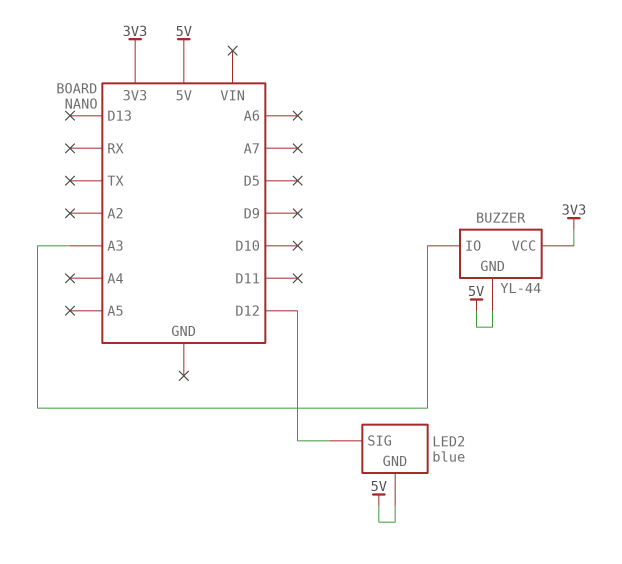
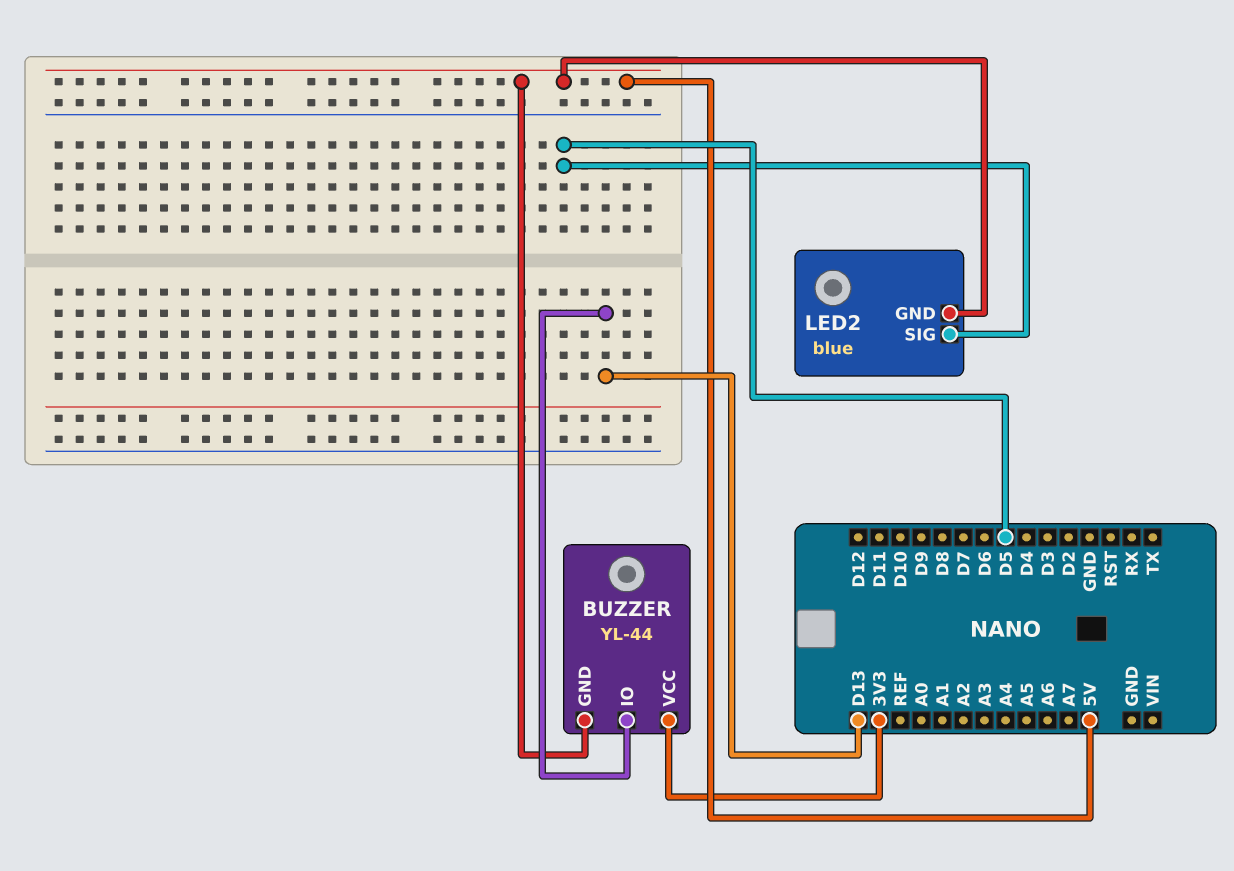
BUZZER pin IO: A3 -> D13
LED2 pin SIG: D12 -> D5

